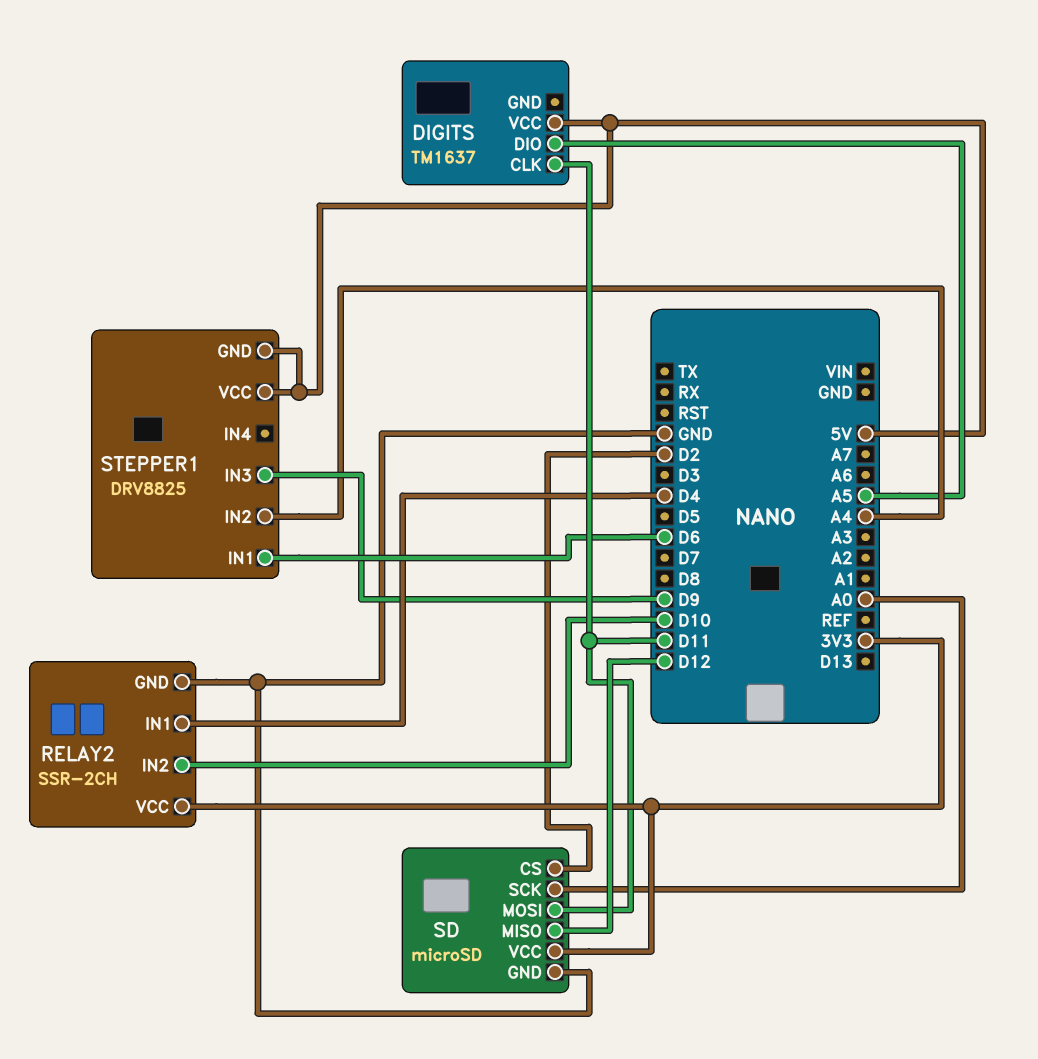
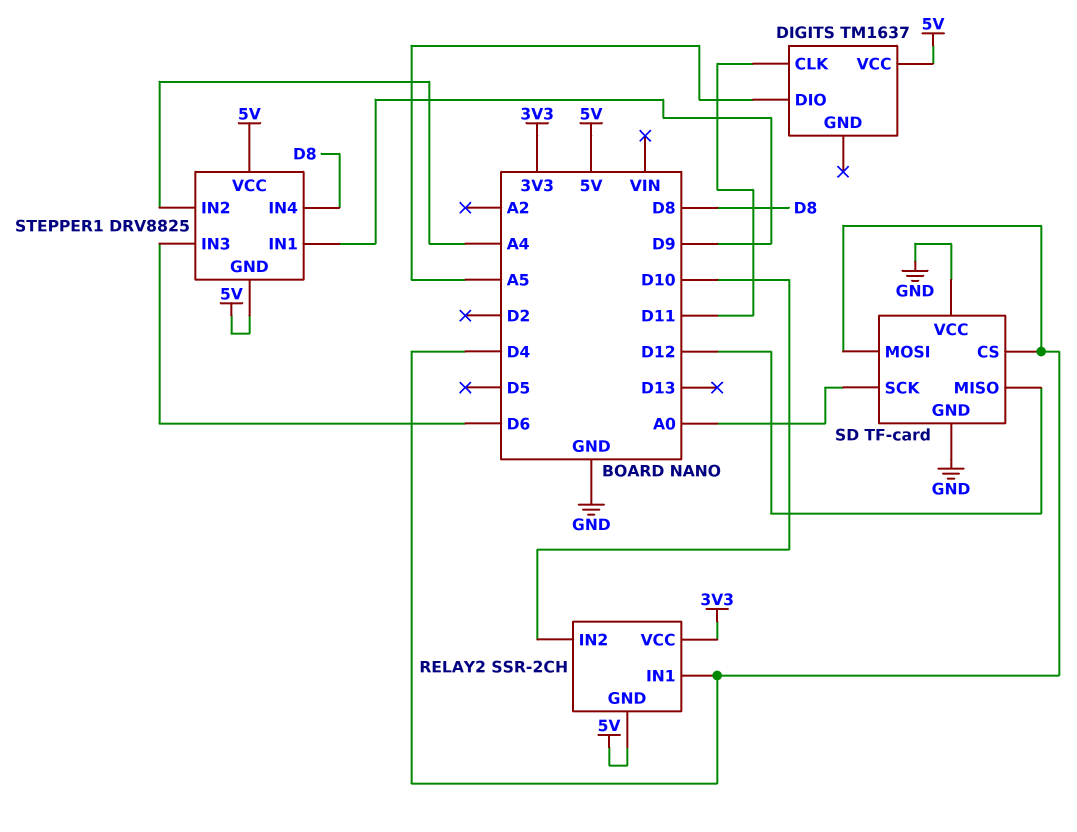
RELAY2 pin GND: GND -> 5V
SD: microSD -> TF-card
SD pin CS: D2 -> D4
SD pin MOSI: D11 -> D4
SD pin VCC: 3V3 -> GND
STEPPER1 pin IN1: D6 -> D9
STEPPER1 pin IN3: D9 -> D6
STEPPER1 pin IN4: none -> D8

